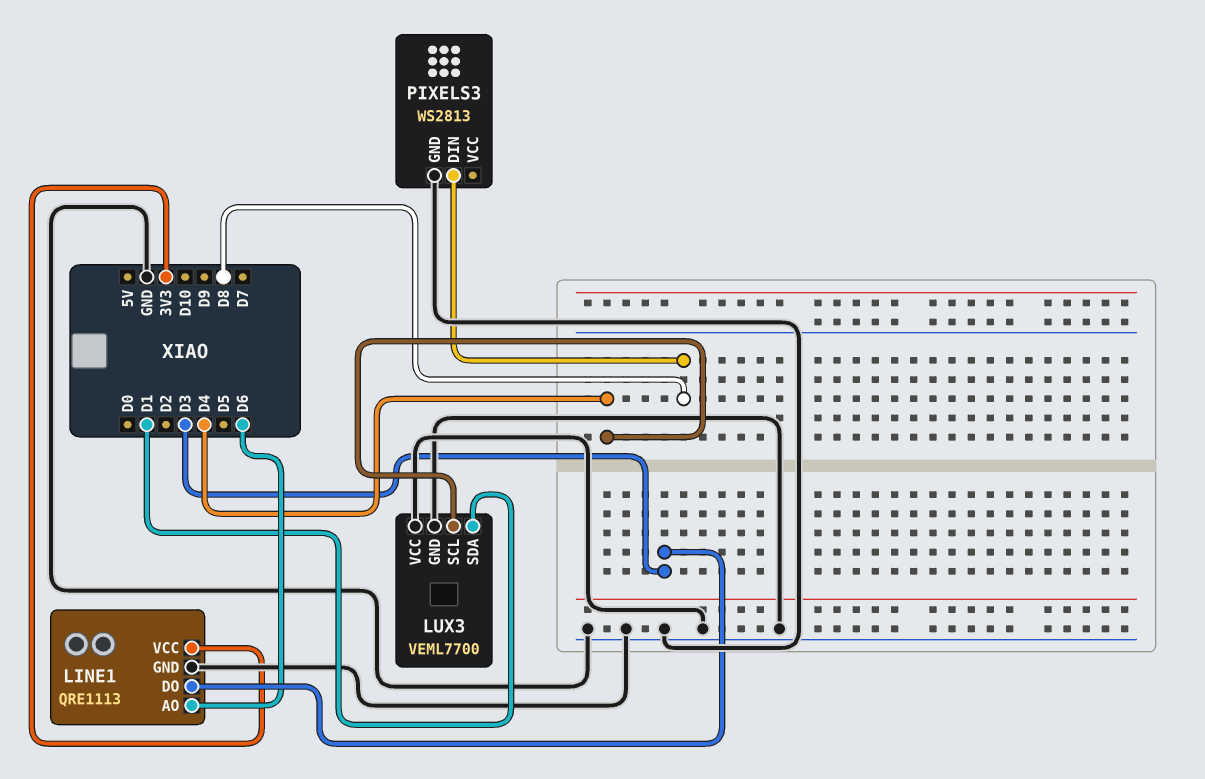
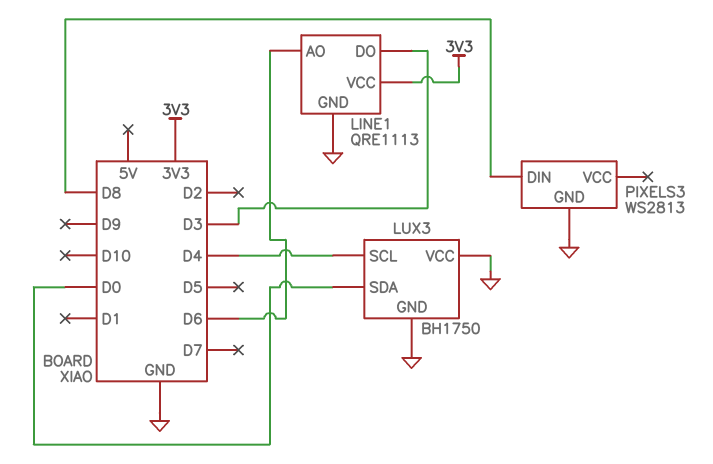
LUX3: VEML7700 -> BH1750
LUX3 pin SDA: D1 -> D0

